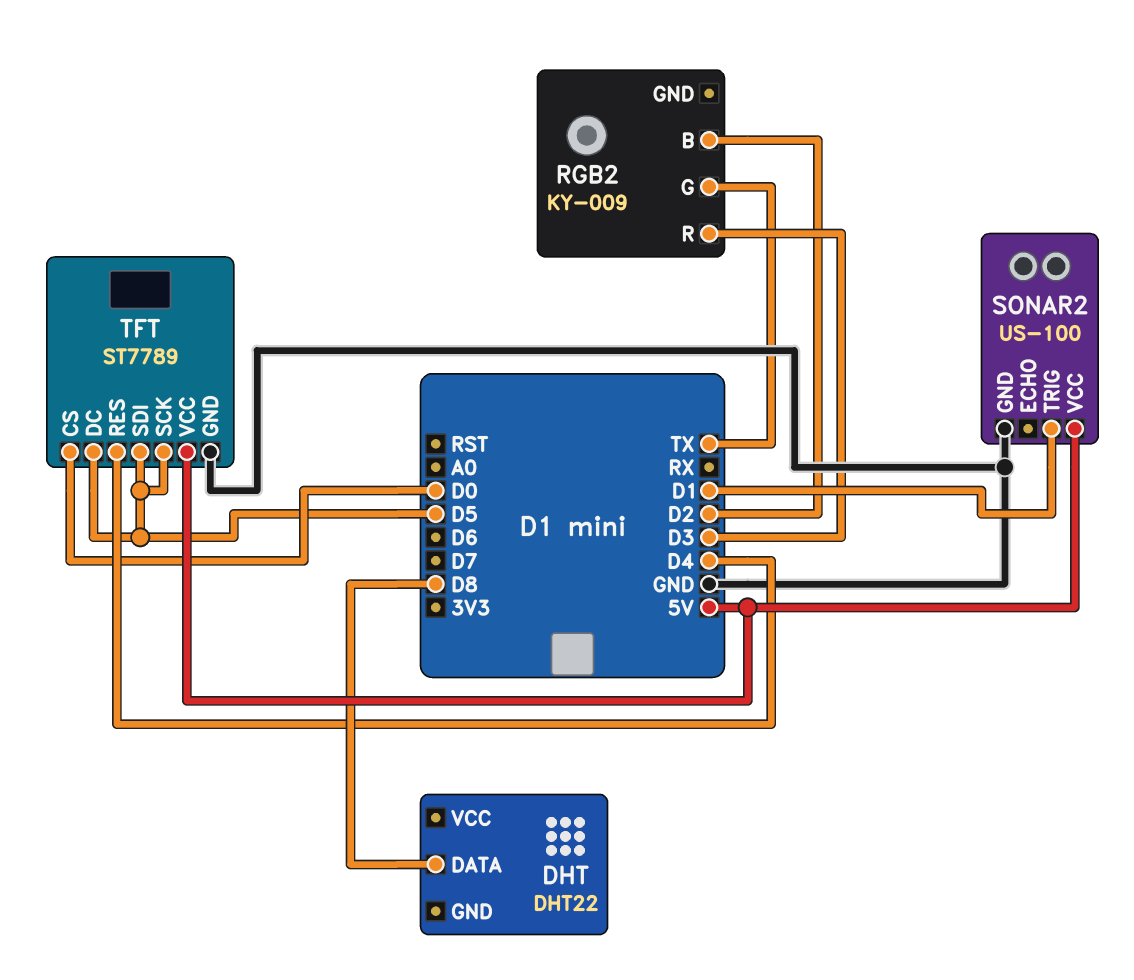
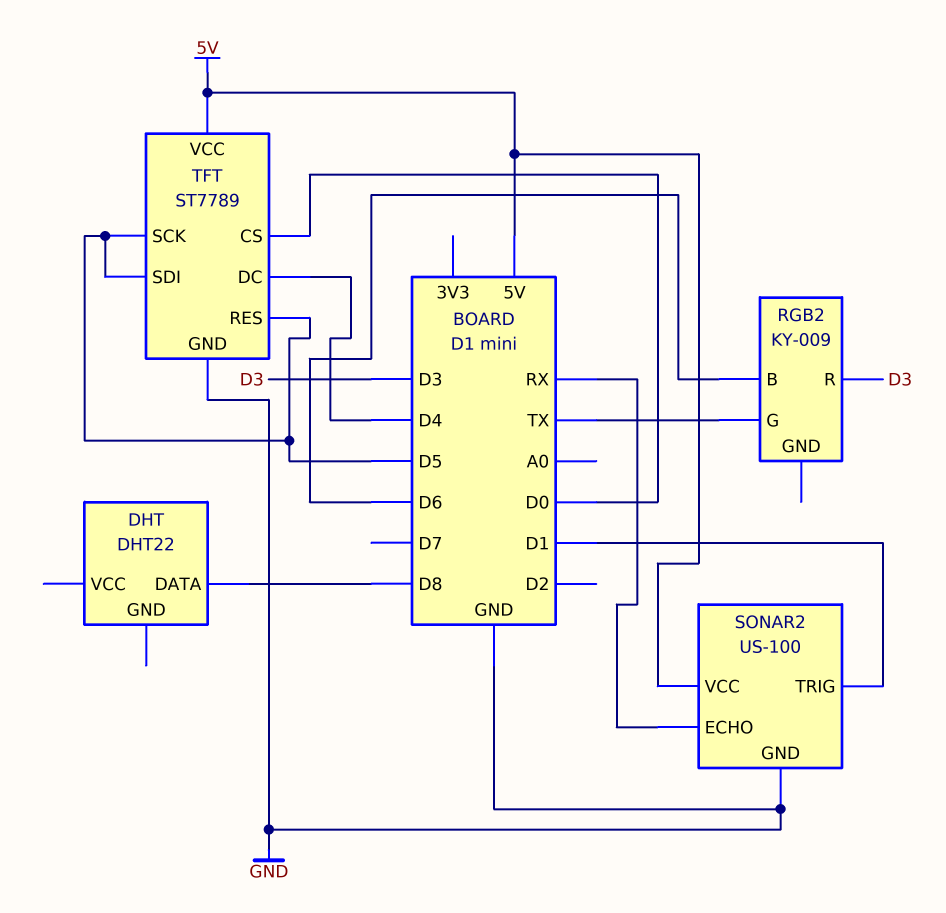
RGB2 pin B: D2 -> D6
SONAR2 pin ECHO: none -> RX
TFT pin DC: D5 -> D4
TFT pin RES: D4 -> D5

